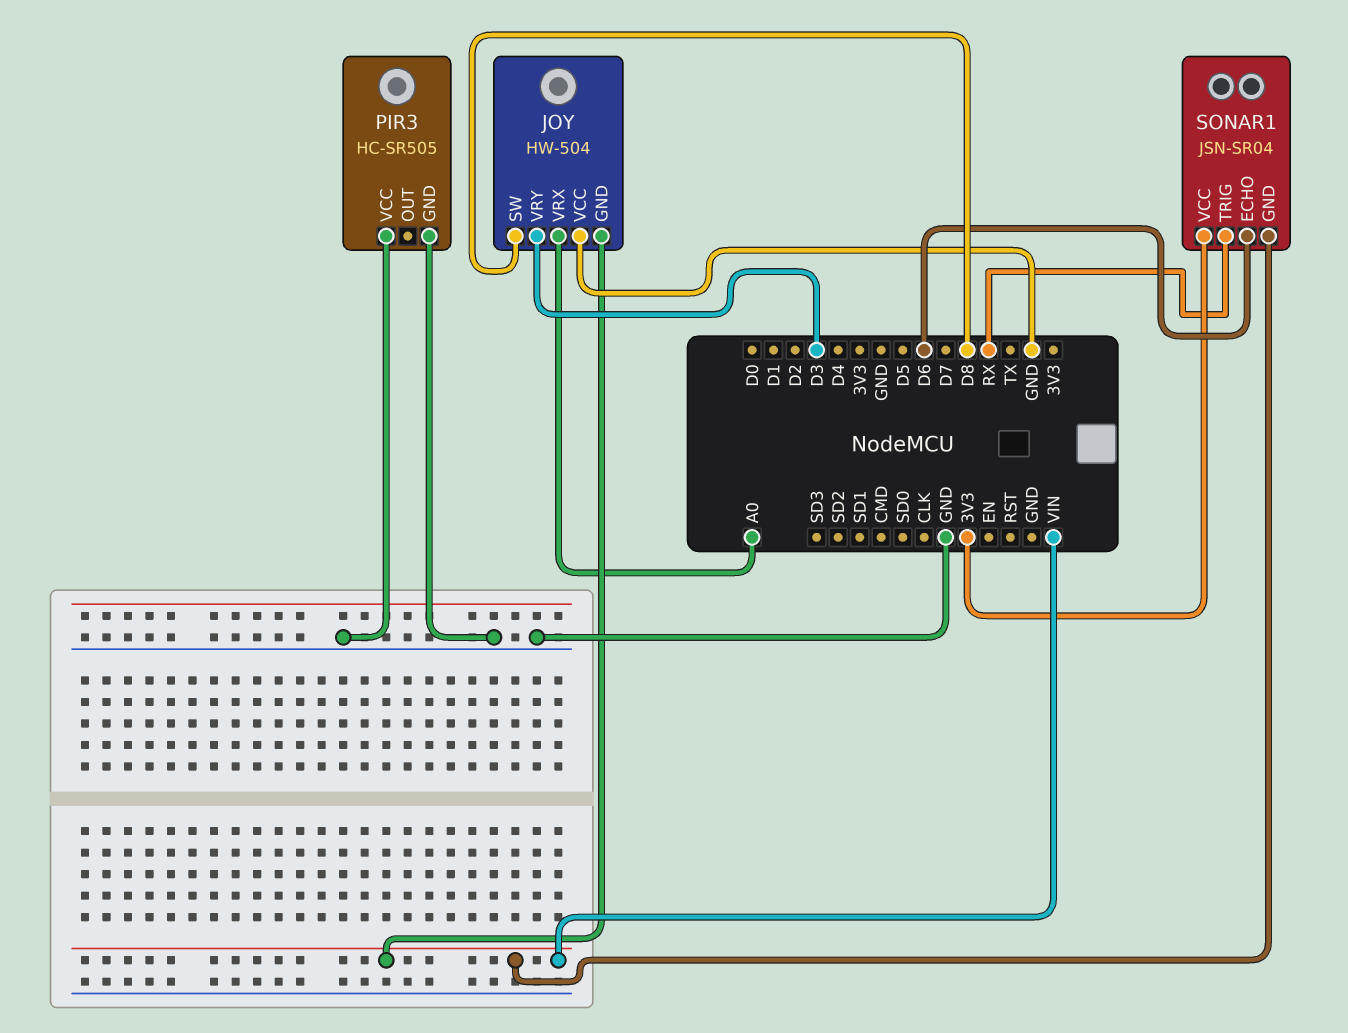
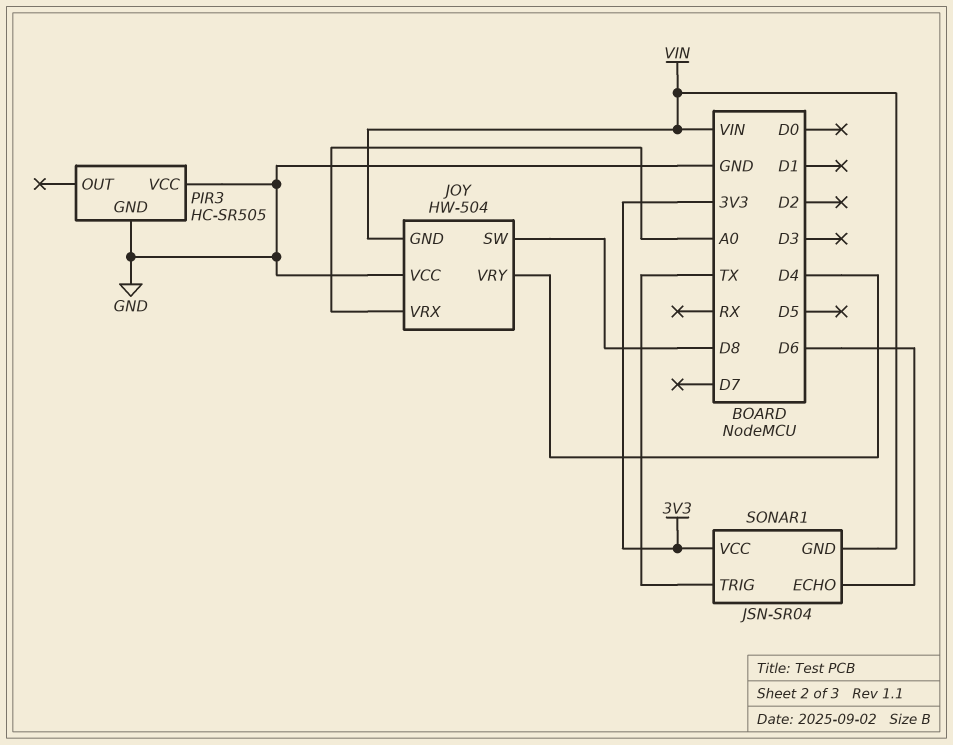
JOY pin VRY: D3 -> D4
SONAR1 pin TRIG: RX -> TX

